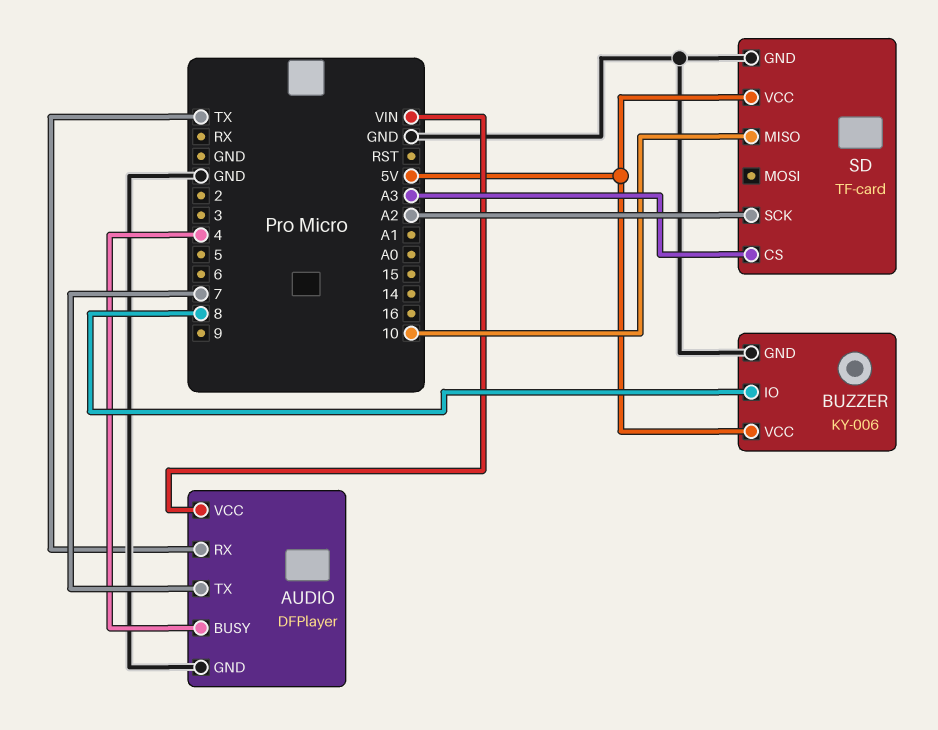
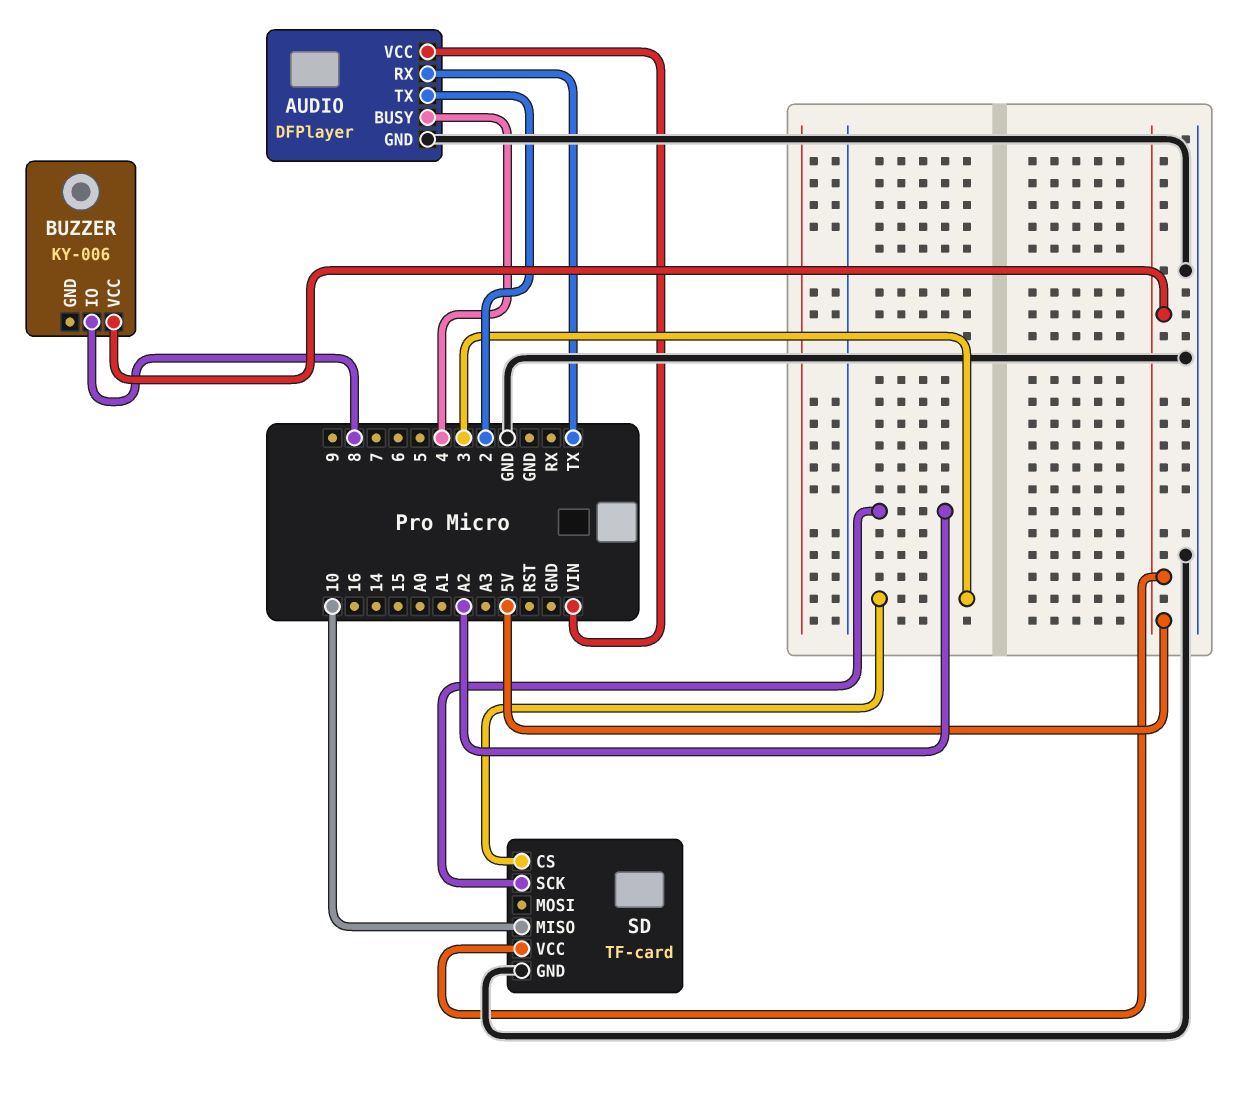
AUDIO pin TX: 7 -> 2
BUZZER pin GND: GND -> none
SD pin CS: A3 -> 3

